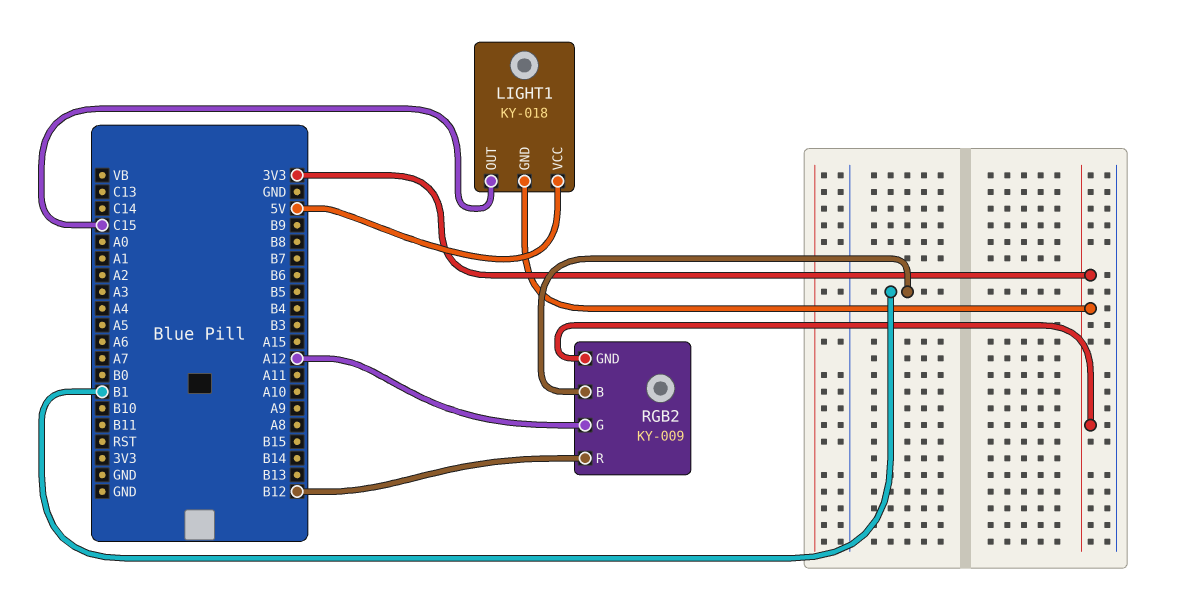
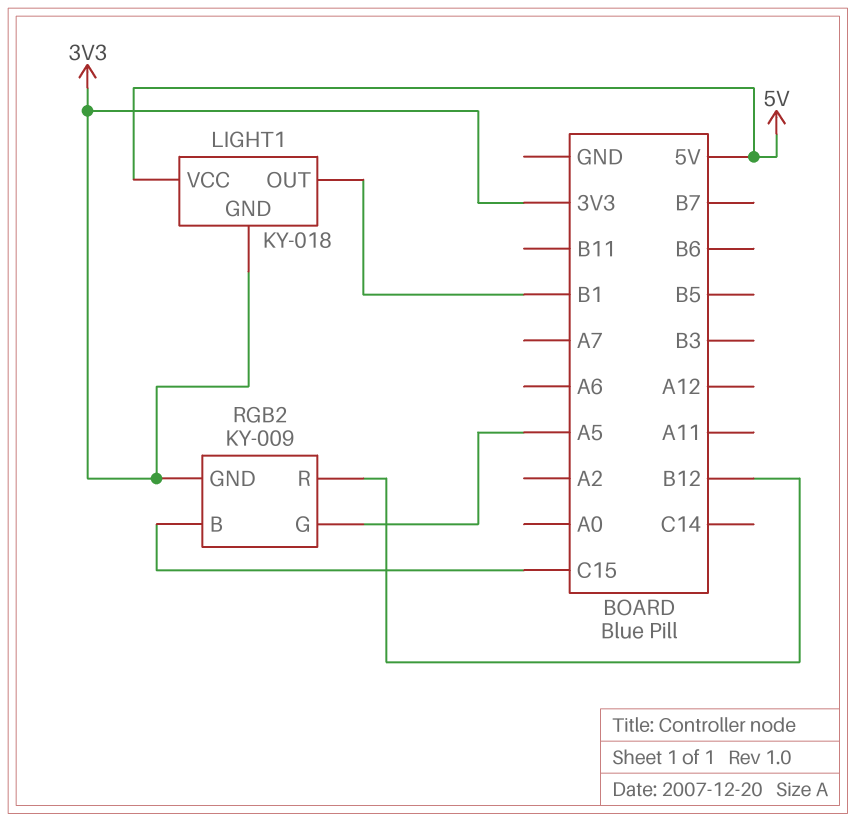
LIGHT1 pin OUT: C15 -> B1
RGB2 pin B: B1 -> C15
RGB2 pin G: A12 -> A5

